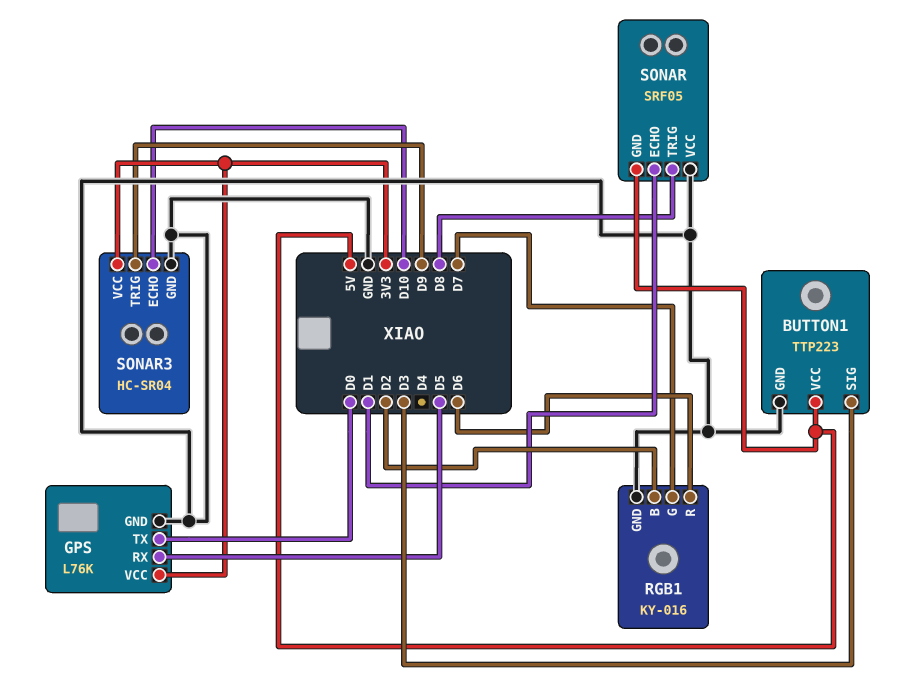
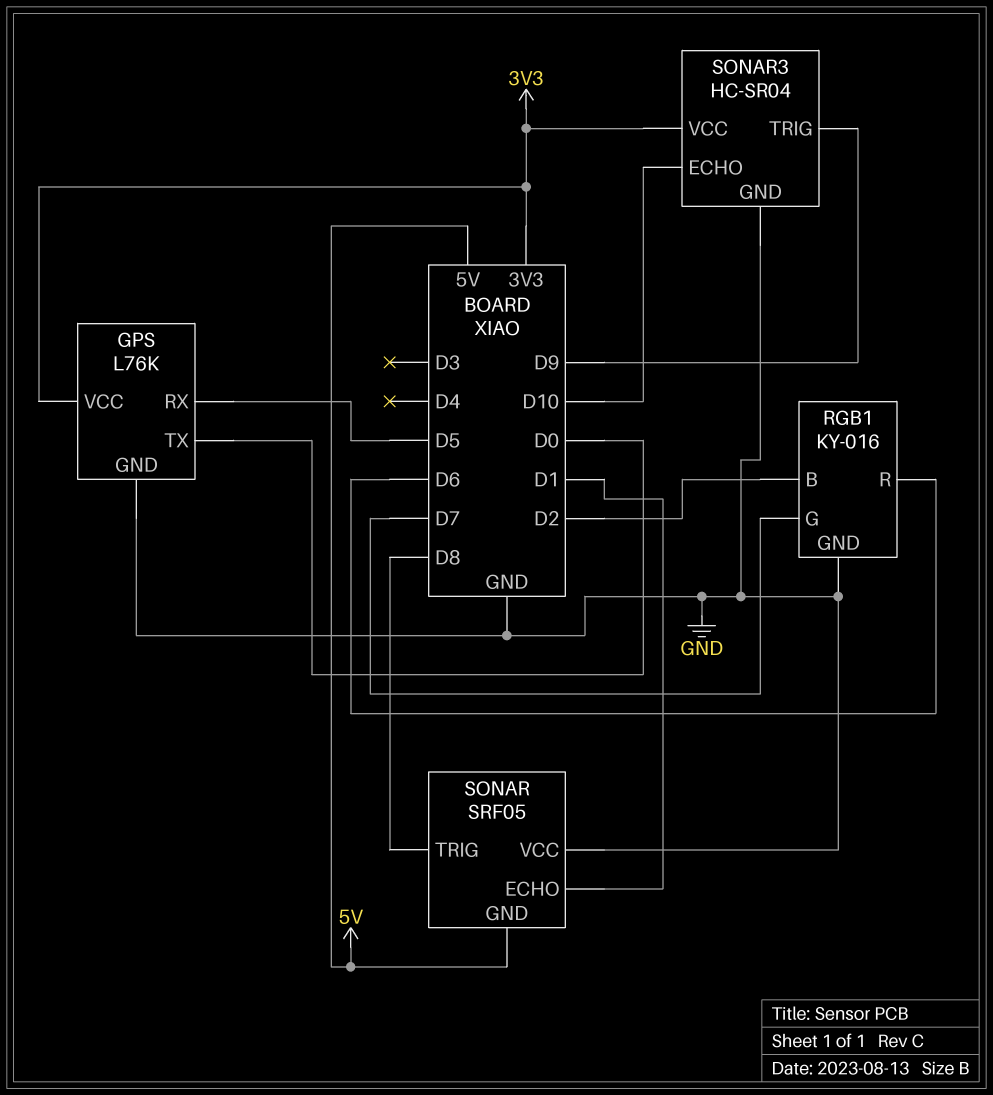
BUTTON1: TTP223 -> none
BUTTON1 pin GND: GND -> none
BUTTON1 pin SIG: D3 -> none
BUTTON1 pin VCC: 5V -> none

